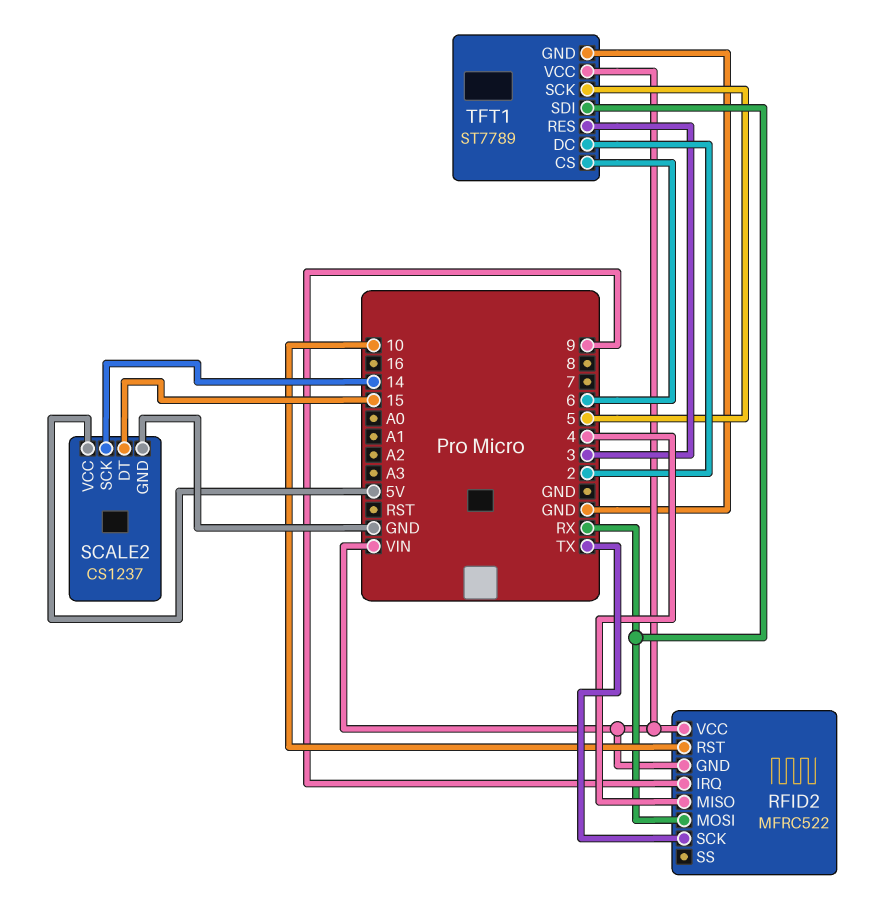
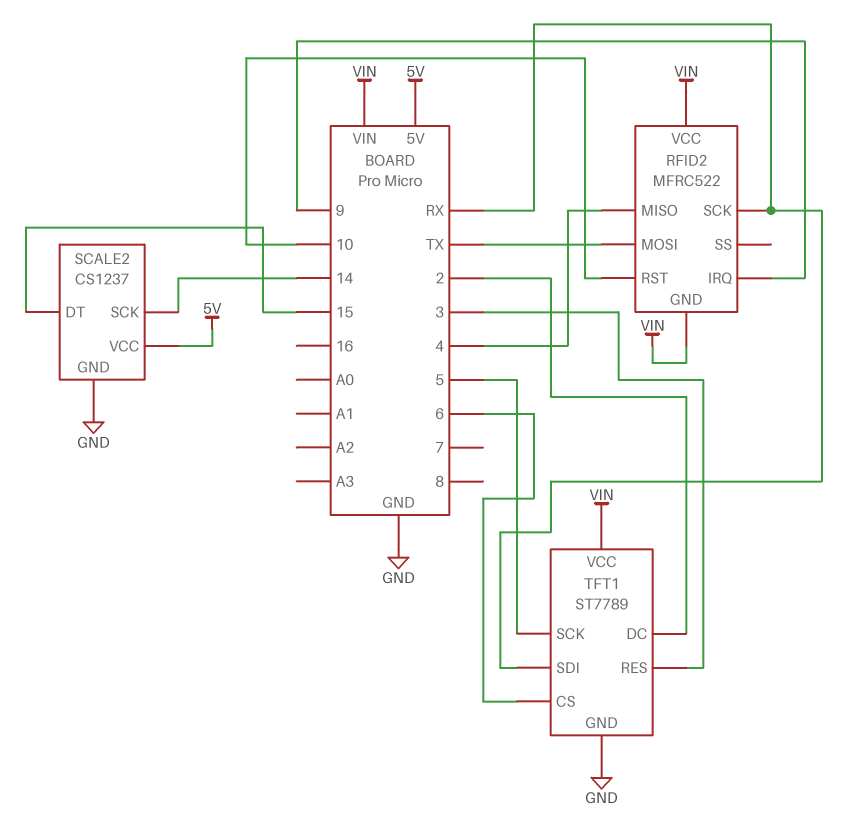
RFID2 pin MOSI: RX -> TX
RFID2 pin SCK: TX -> RX

